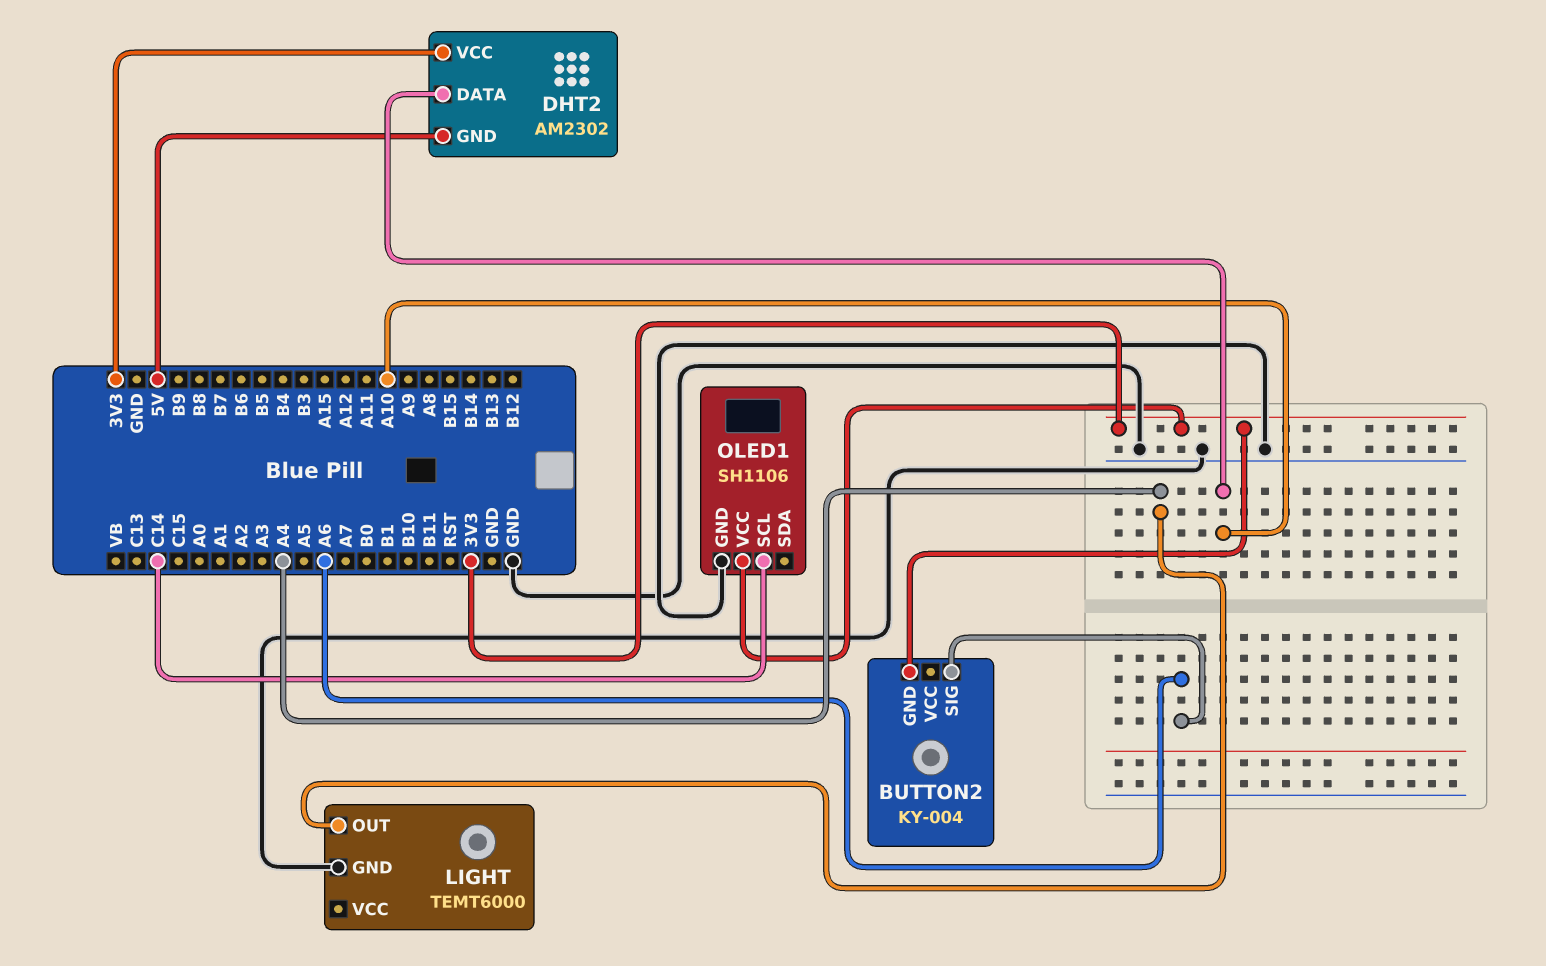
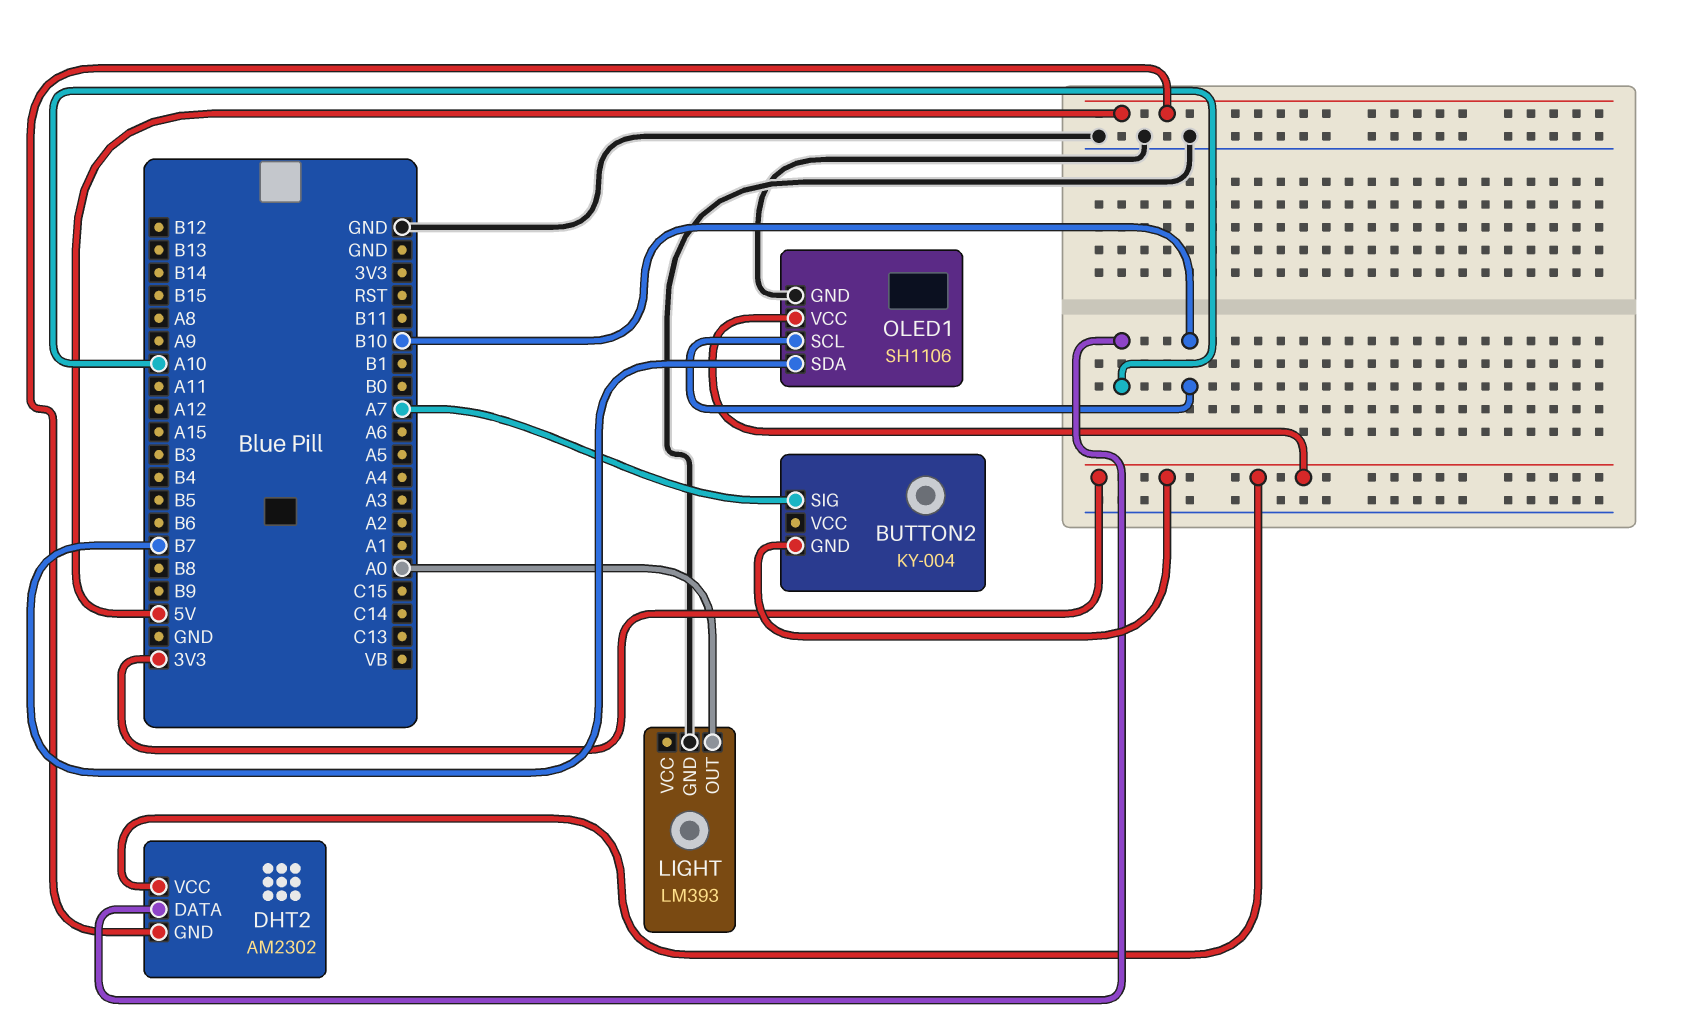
BUTTON2 pin SIG: A6 -> A7
LIGHT: TEMT6000 -> LM393
LIGHT pin OUT: A4 -> A0
OLED1 pin SCL: C14 -> B10
OLED1 pin SDA: none -> B7

